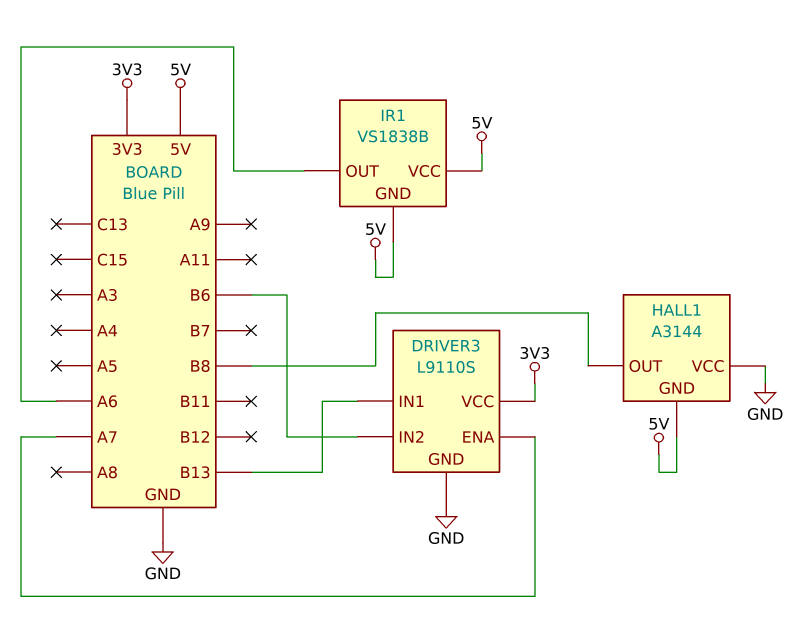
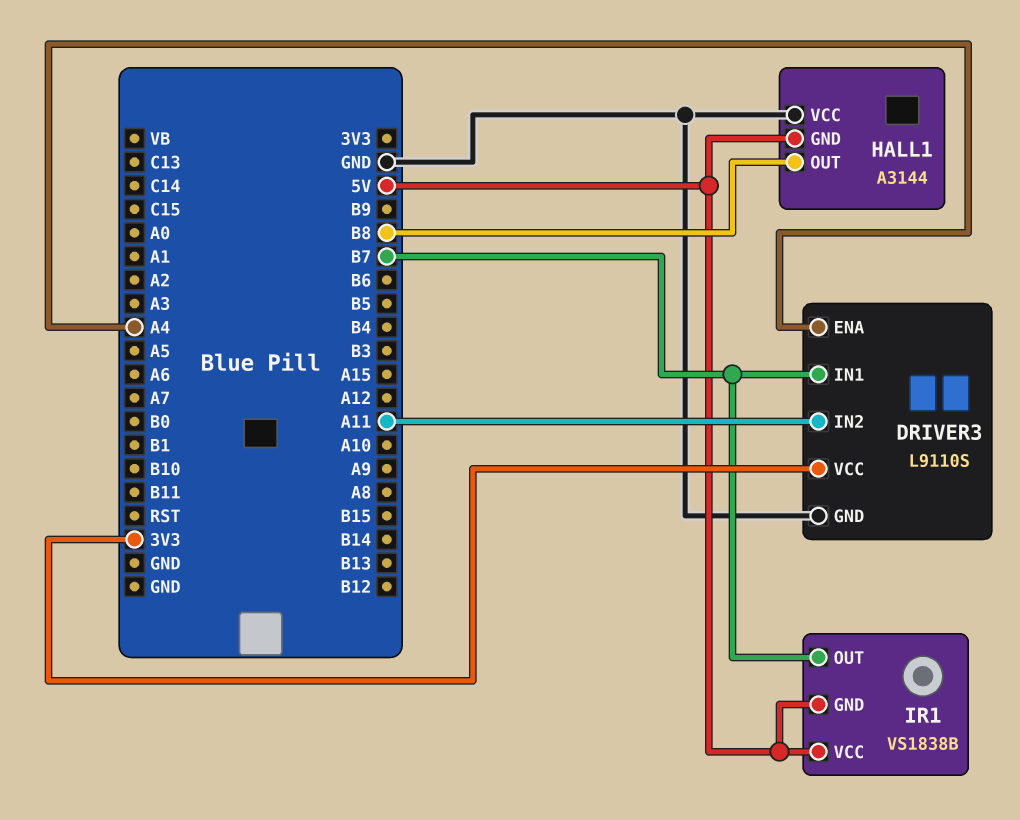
DRIVER3 pin ENA: A7 -> A4
DRIVER3 pin IN1: B13 -> B7
DRIVER3 pin IN2: B6 -> A11
IR1 pin OUT: A6 -> B7

